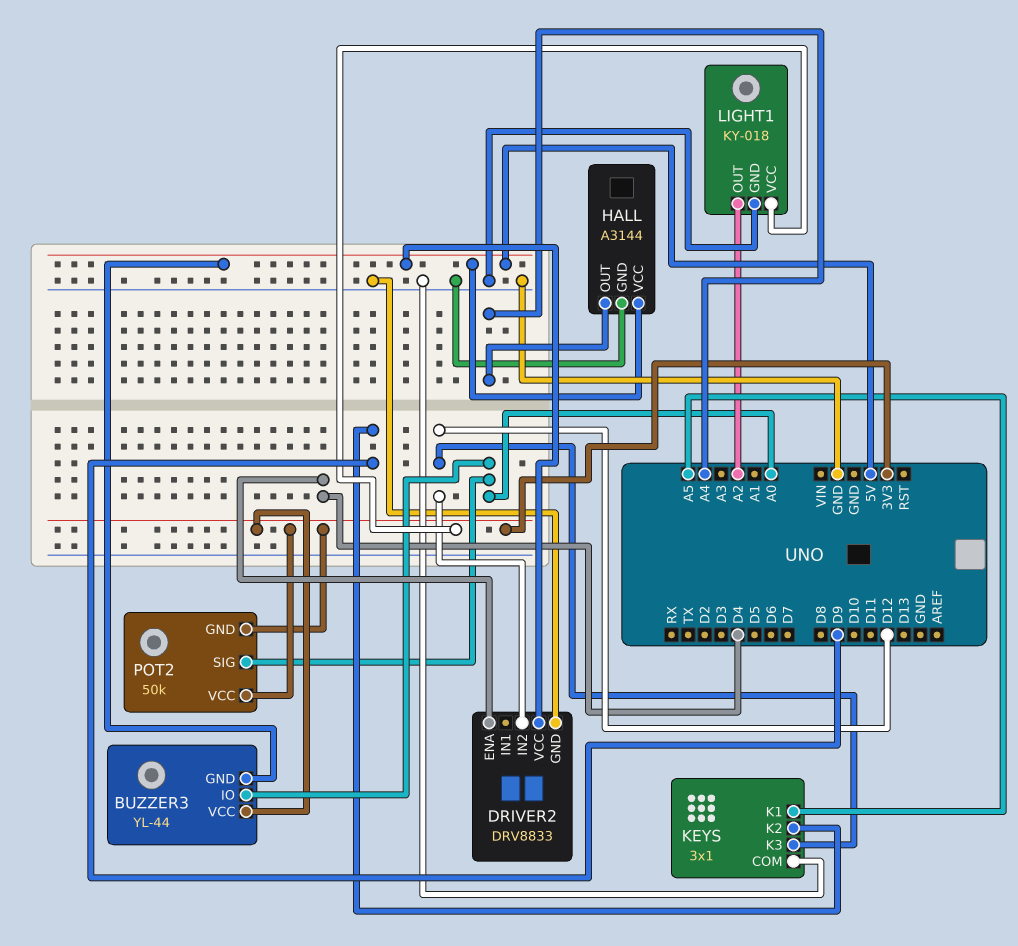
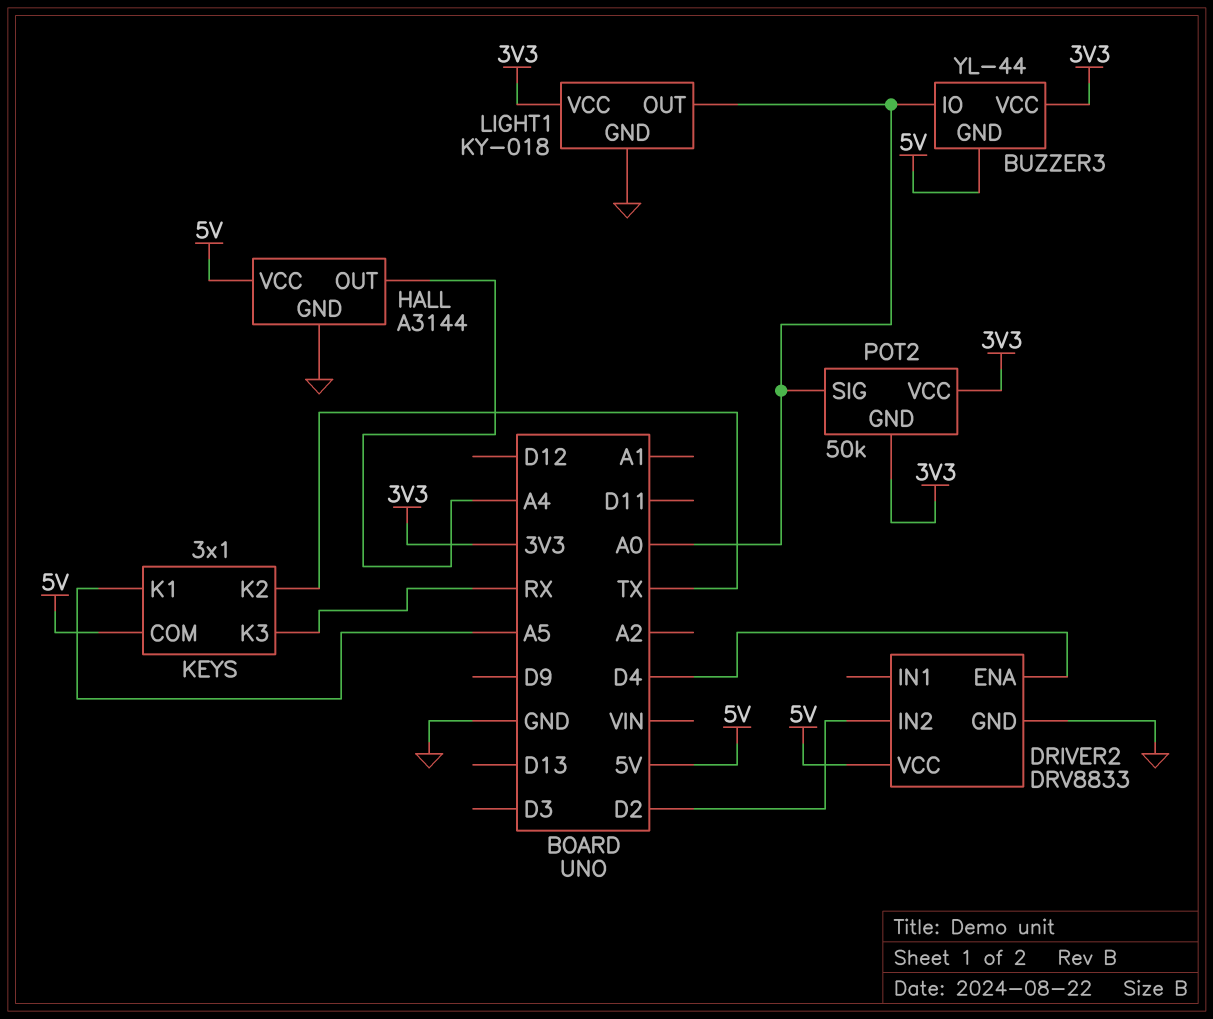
DRIVER2 pin IN2: D12 -> D2
KEYS pin COM: GND -> 5V
KEYS pin K2: D9 -> TX
KEYS pin K3: D12 -> RX
LIGHT1 pin OUT: A2 -> A0

